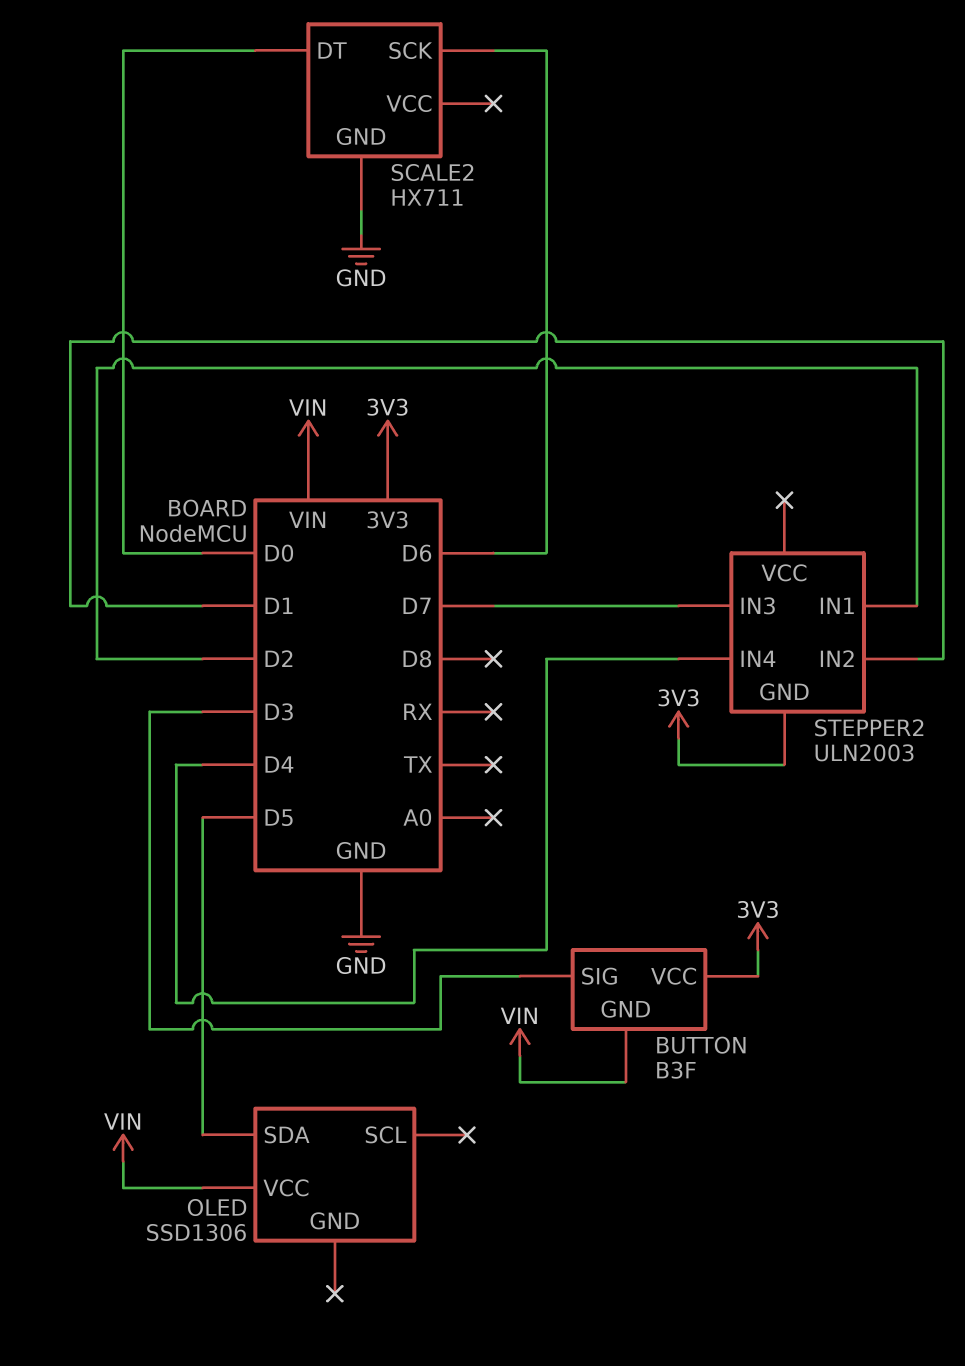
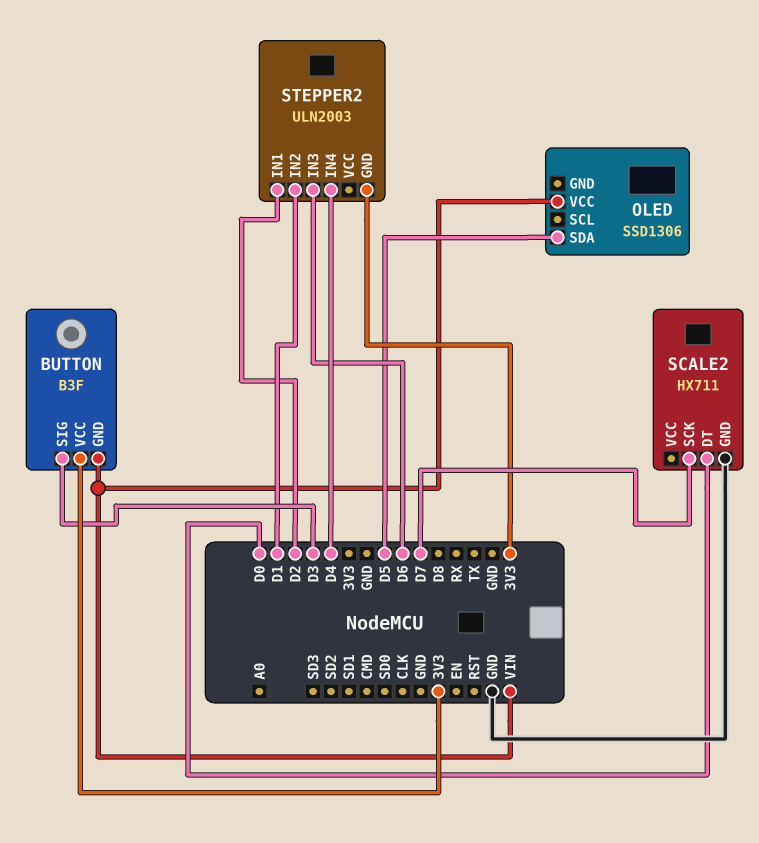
SCALE2 pin SCK: D6 -> D7
STEPPER2 pin IN3: D7 -> D6

